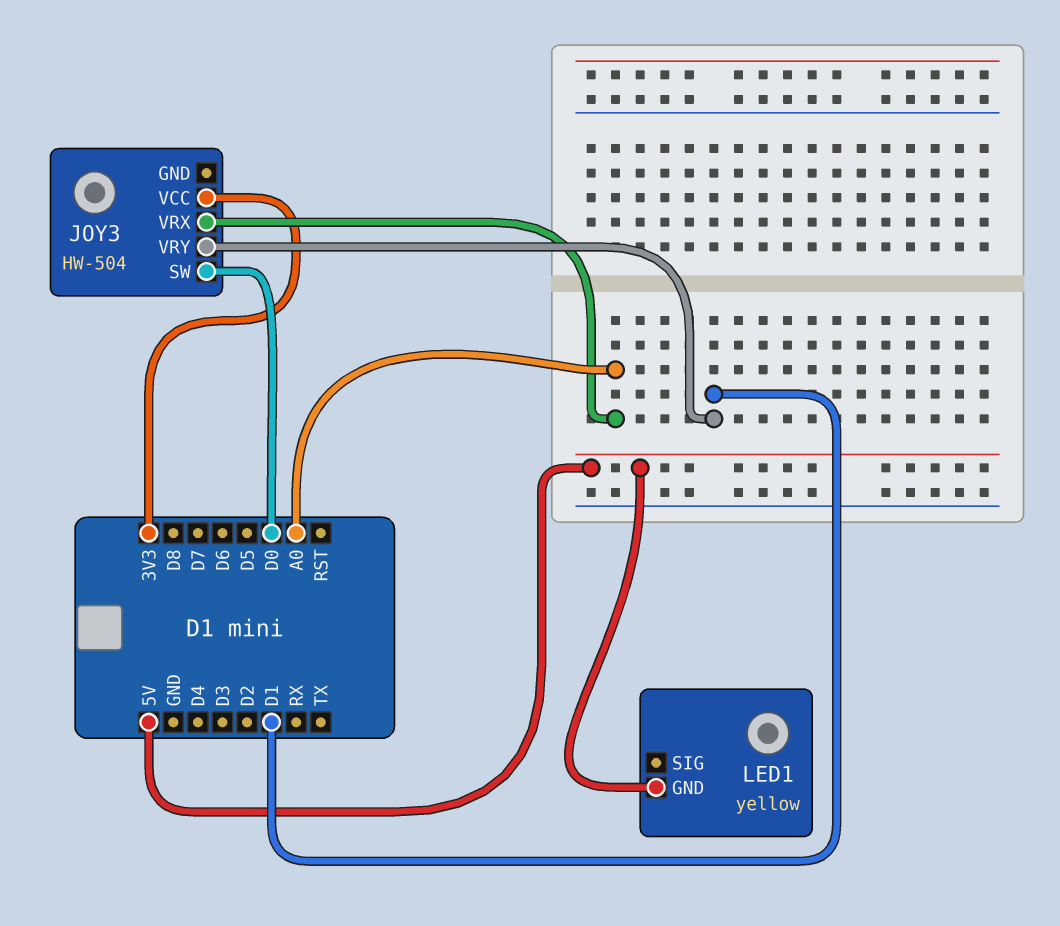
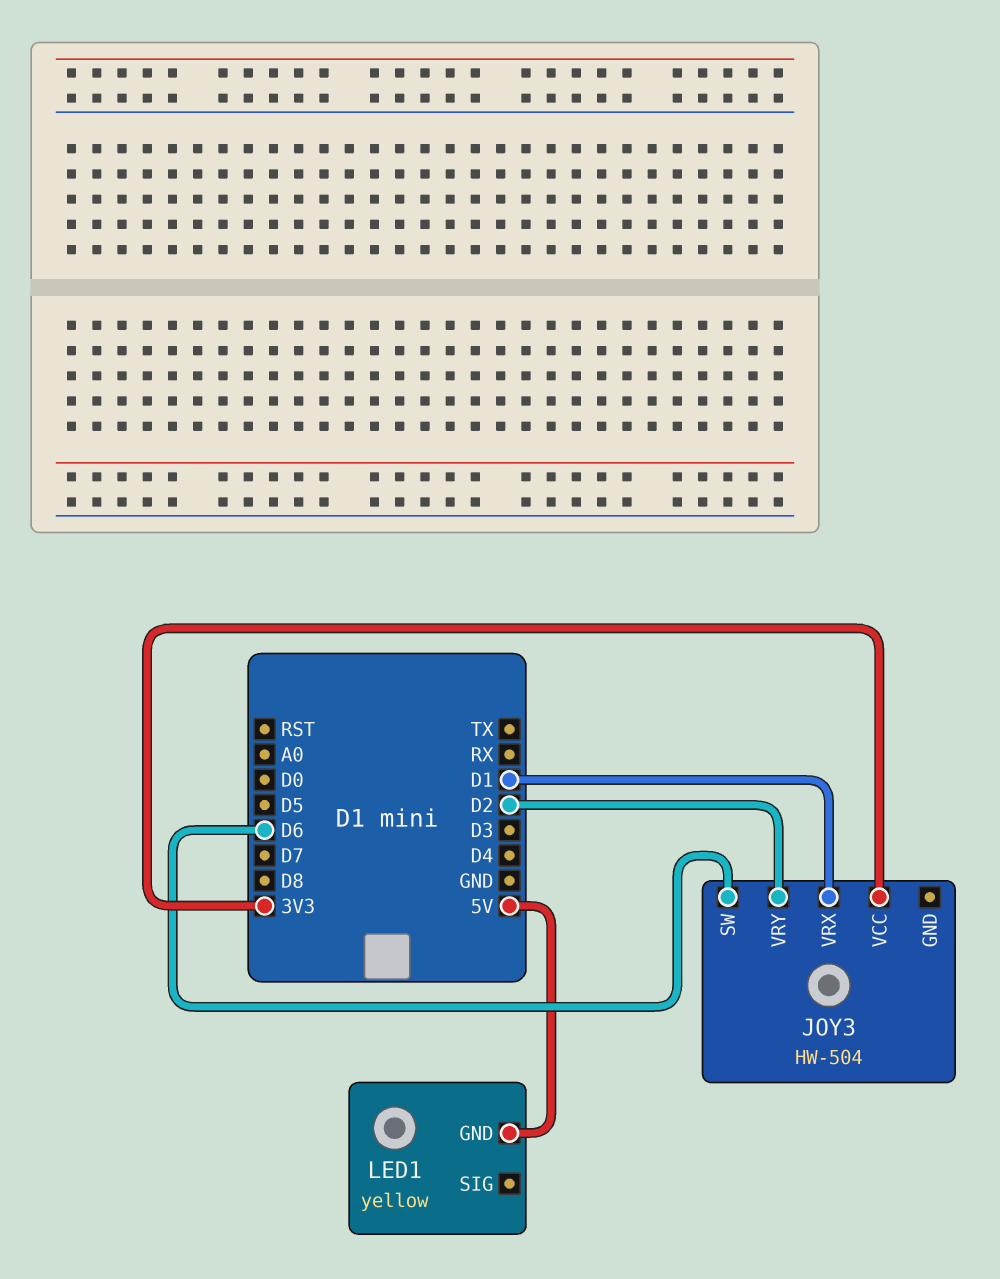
JOY3 pin SW: D0 -> D6
JOY3 pin VRX: A0 -> D1
JOY3 pin VRY: D1 -> D2

